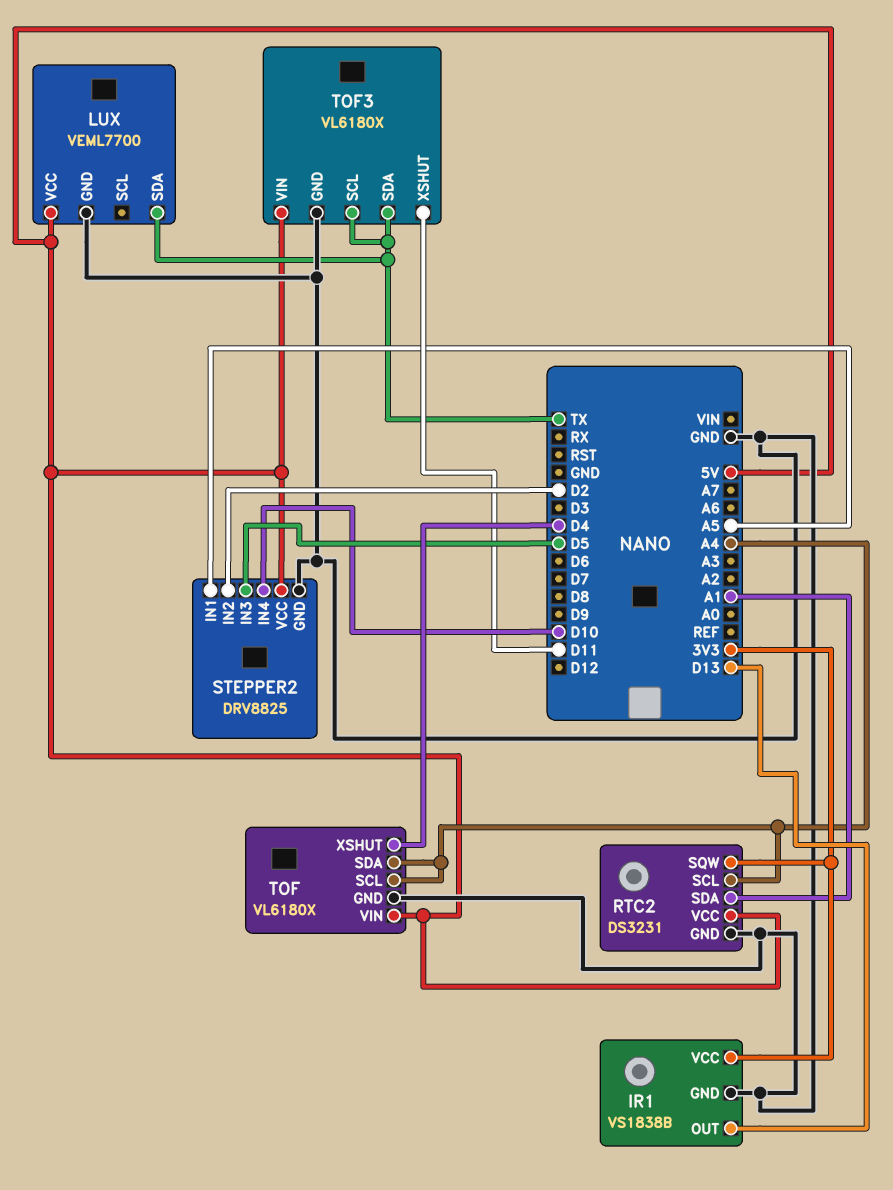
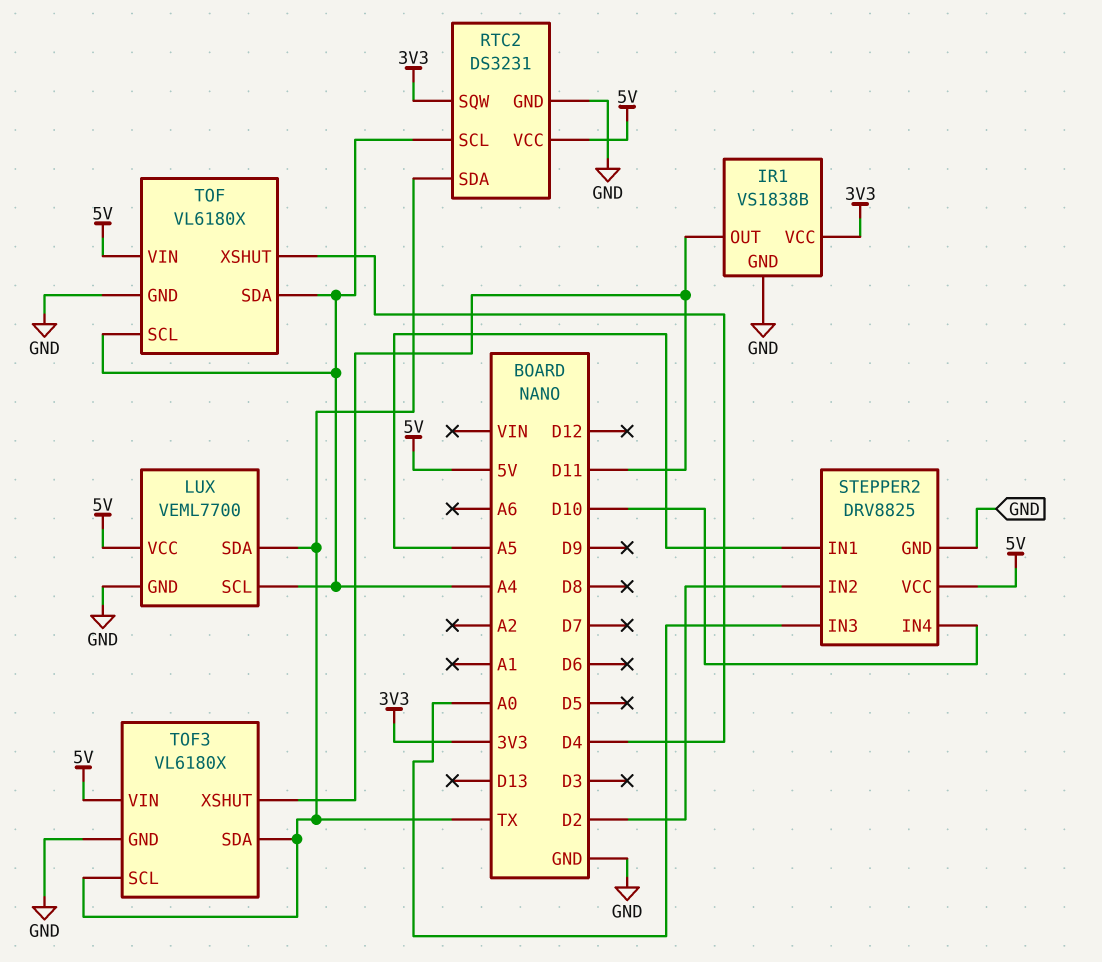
IR1 pin OUT: D13 -> D11
LUX pin SCL: none -> A4
RTC2 pin SDA: A1 -> TX
STEPPER2 pin IN3: D5 -> A0

